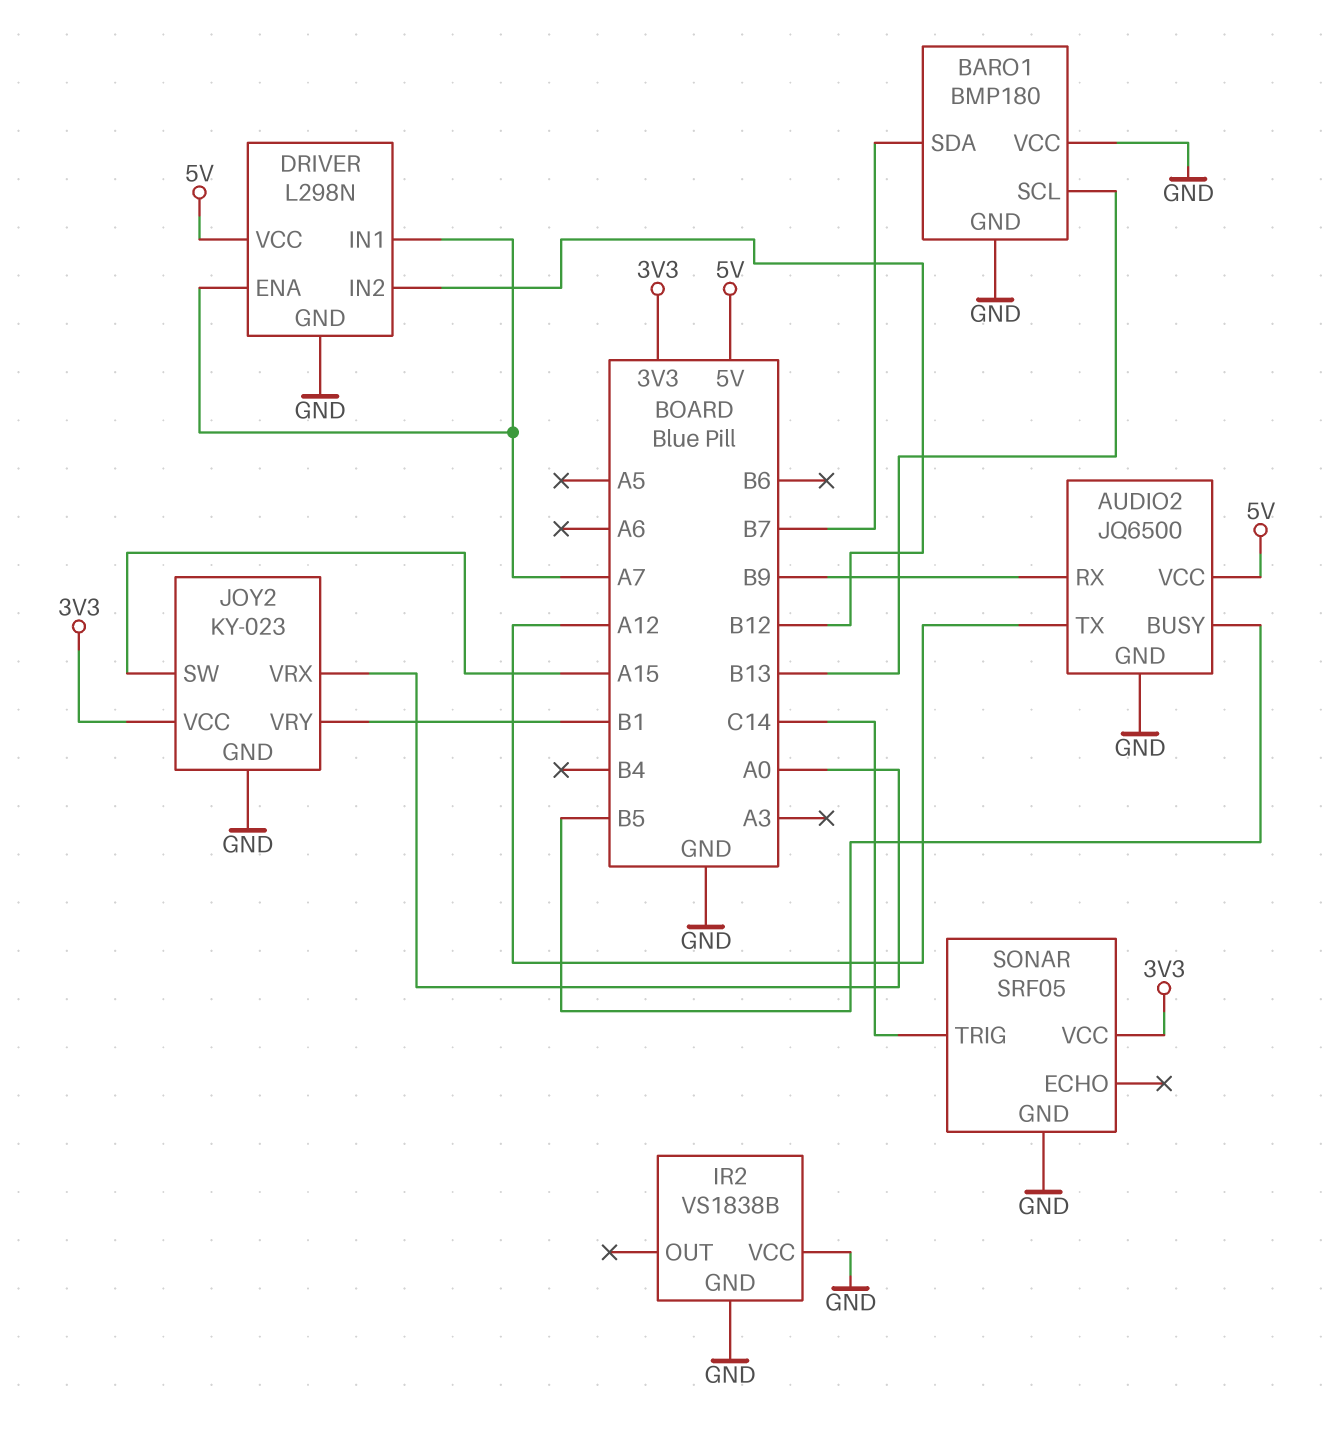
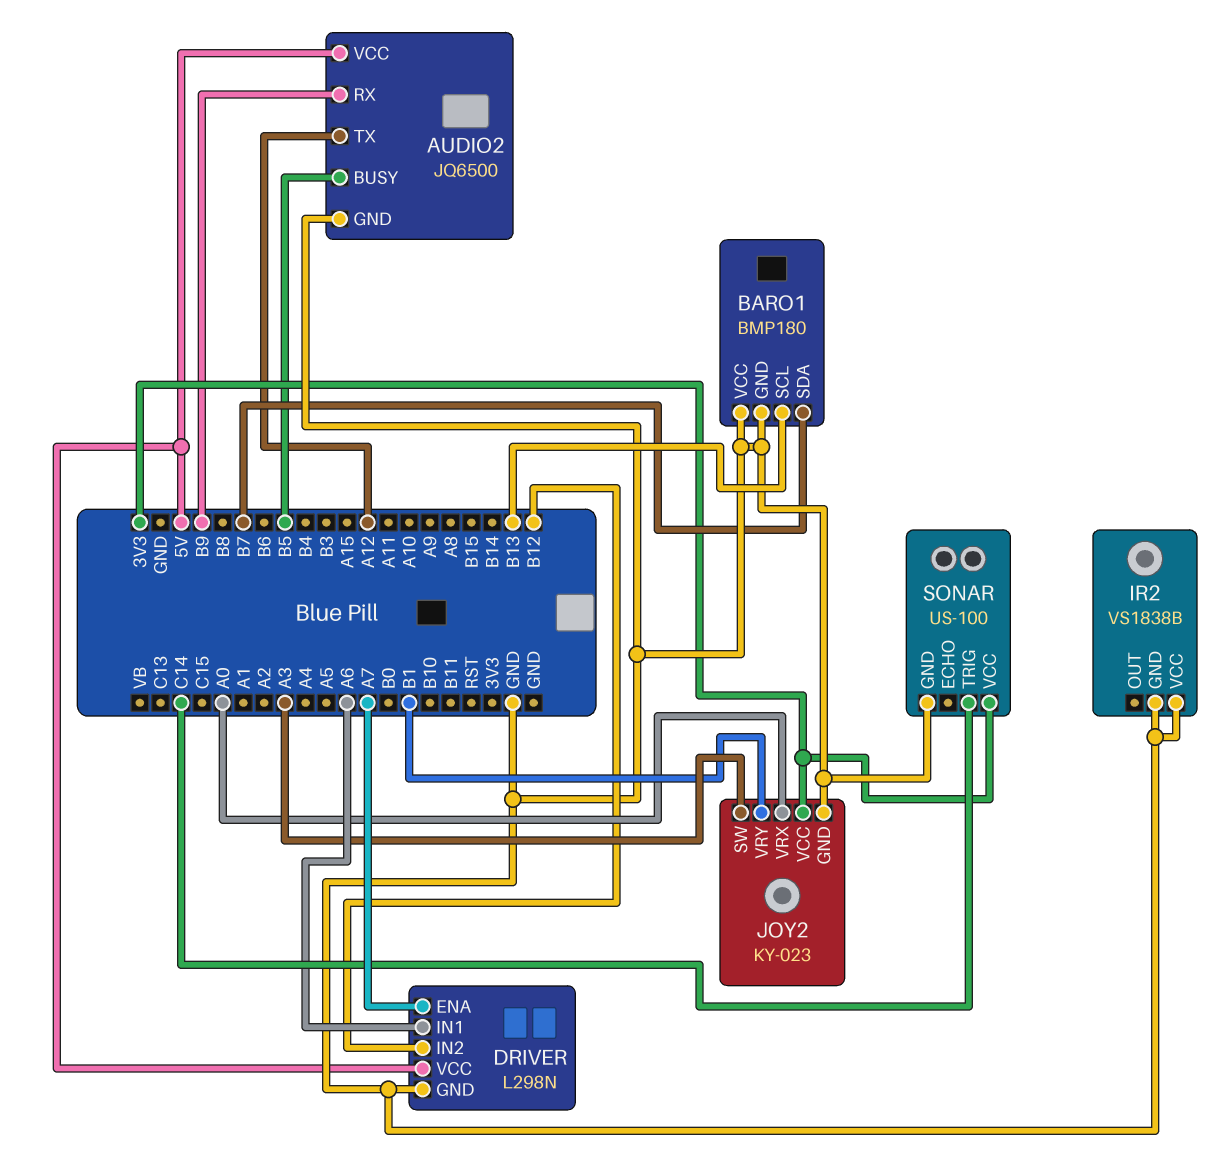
DRIVER pin IN1: A7 -> A6
JOY2 pin SW: A15 -> A3
SONAR: SRF05 -> US-100

